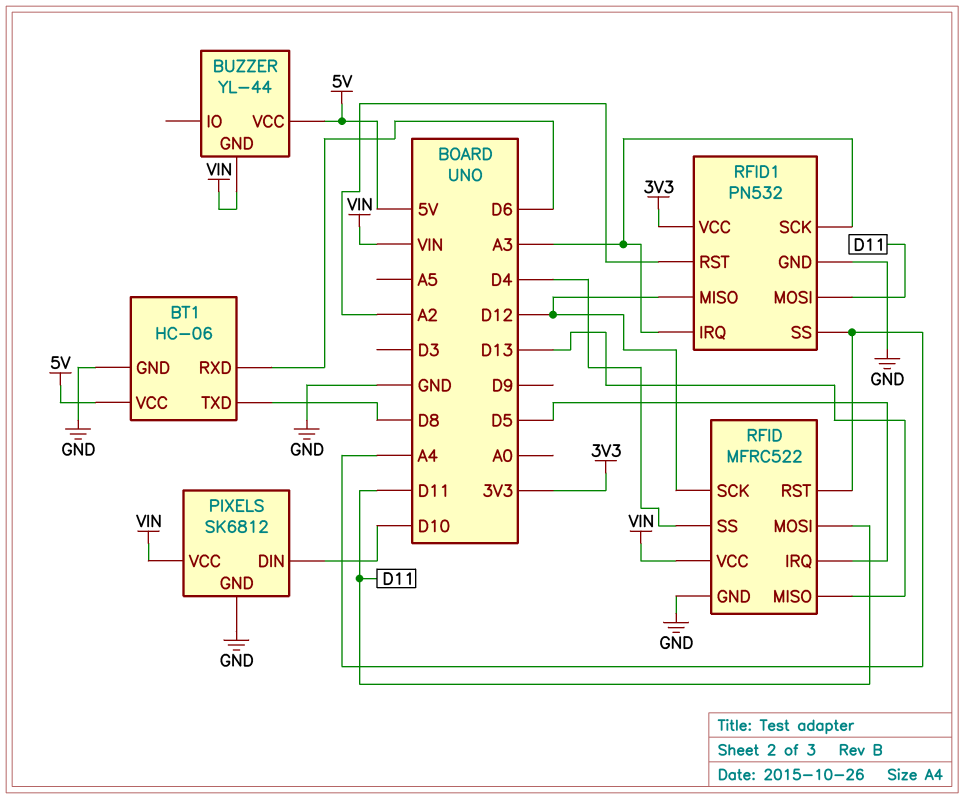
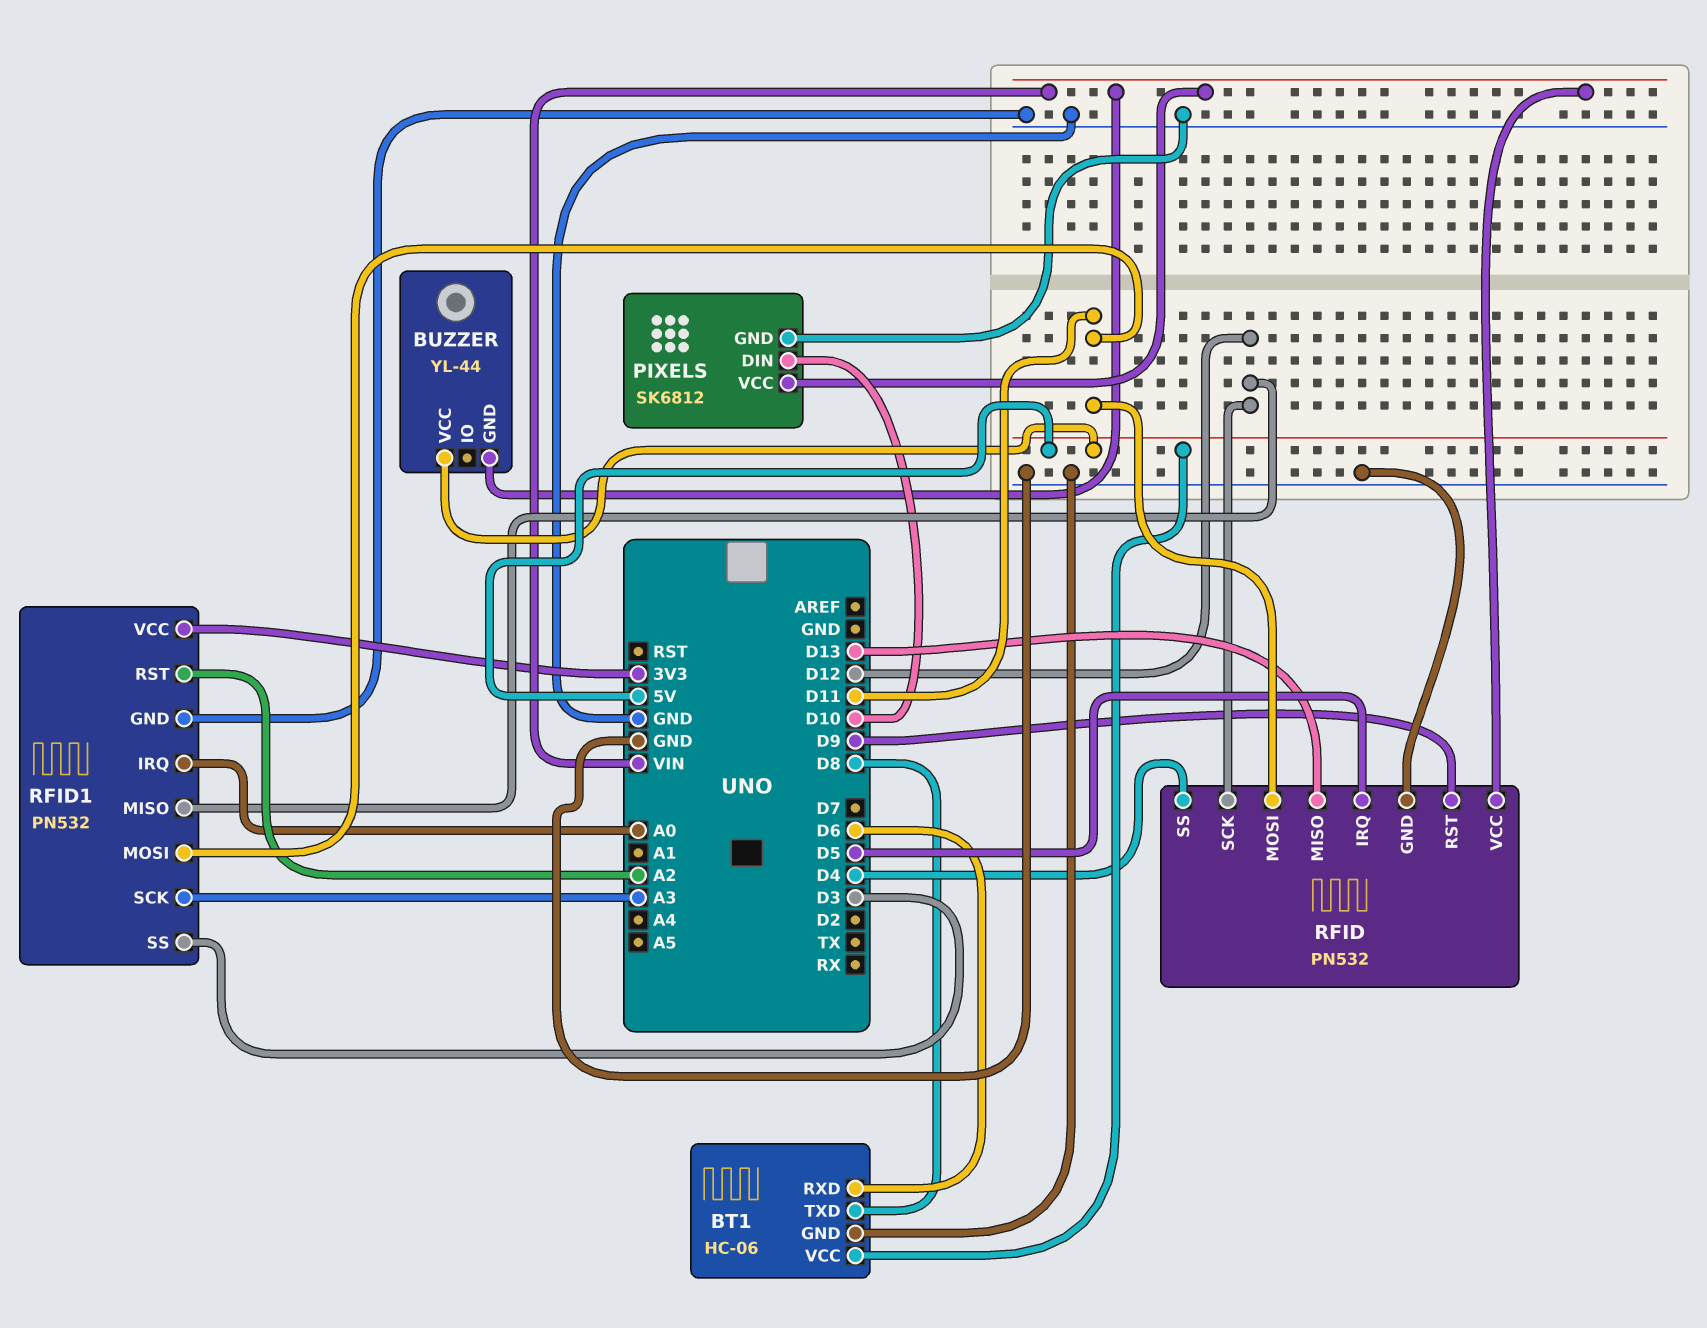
RFID: MFRC522 -> PN532
RFID pin RST: A4 -> D9
RFID1 pin IRQ: A3 -> A0
RFID1 pin SS: A4 -> D3

